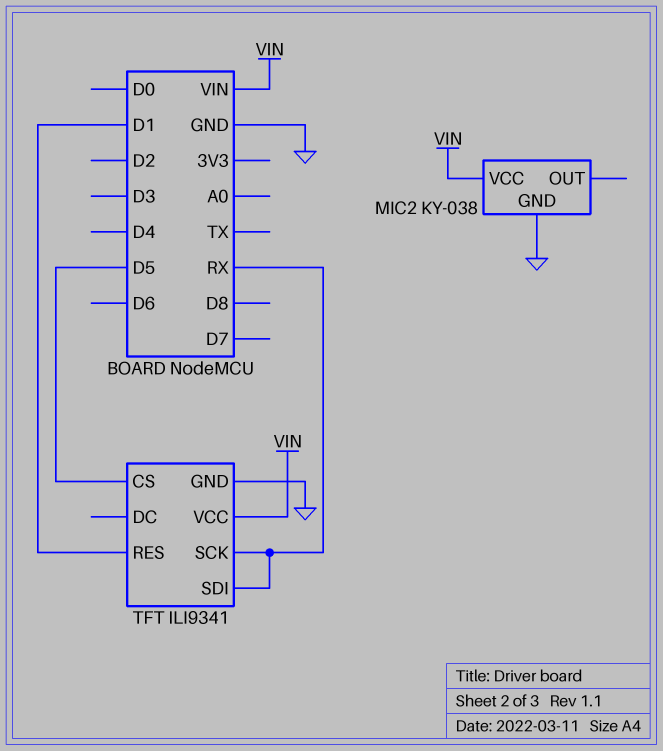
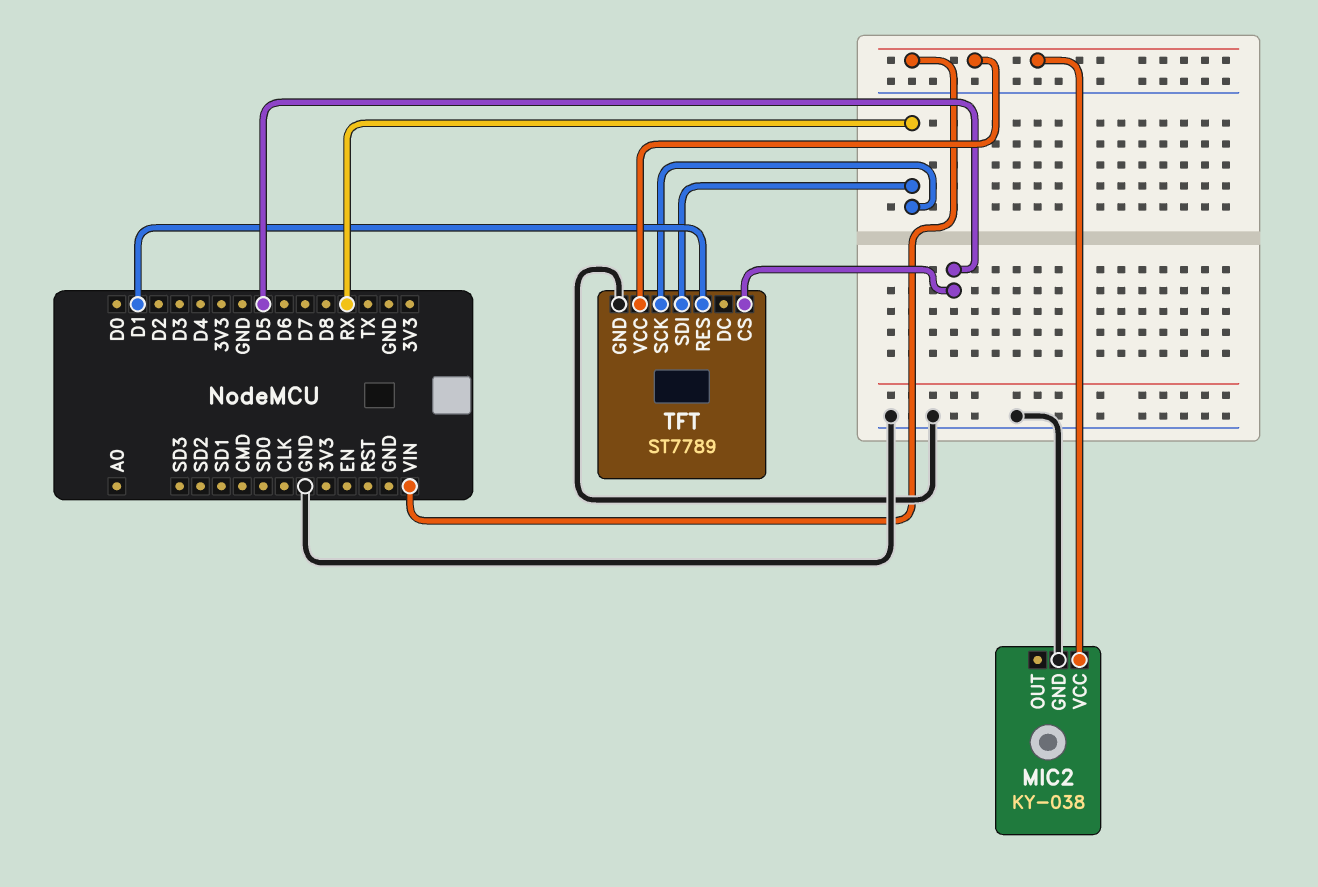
TFT: ILI9341 -> ST7789

